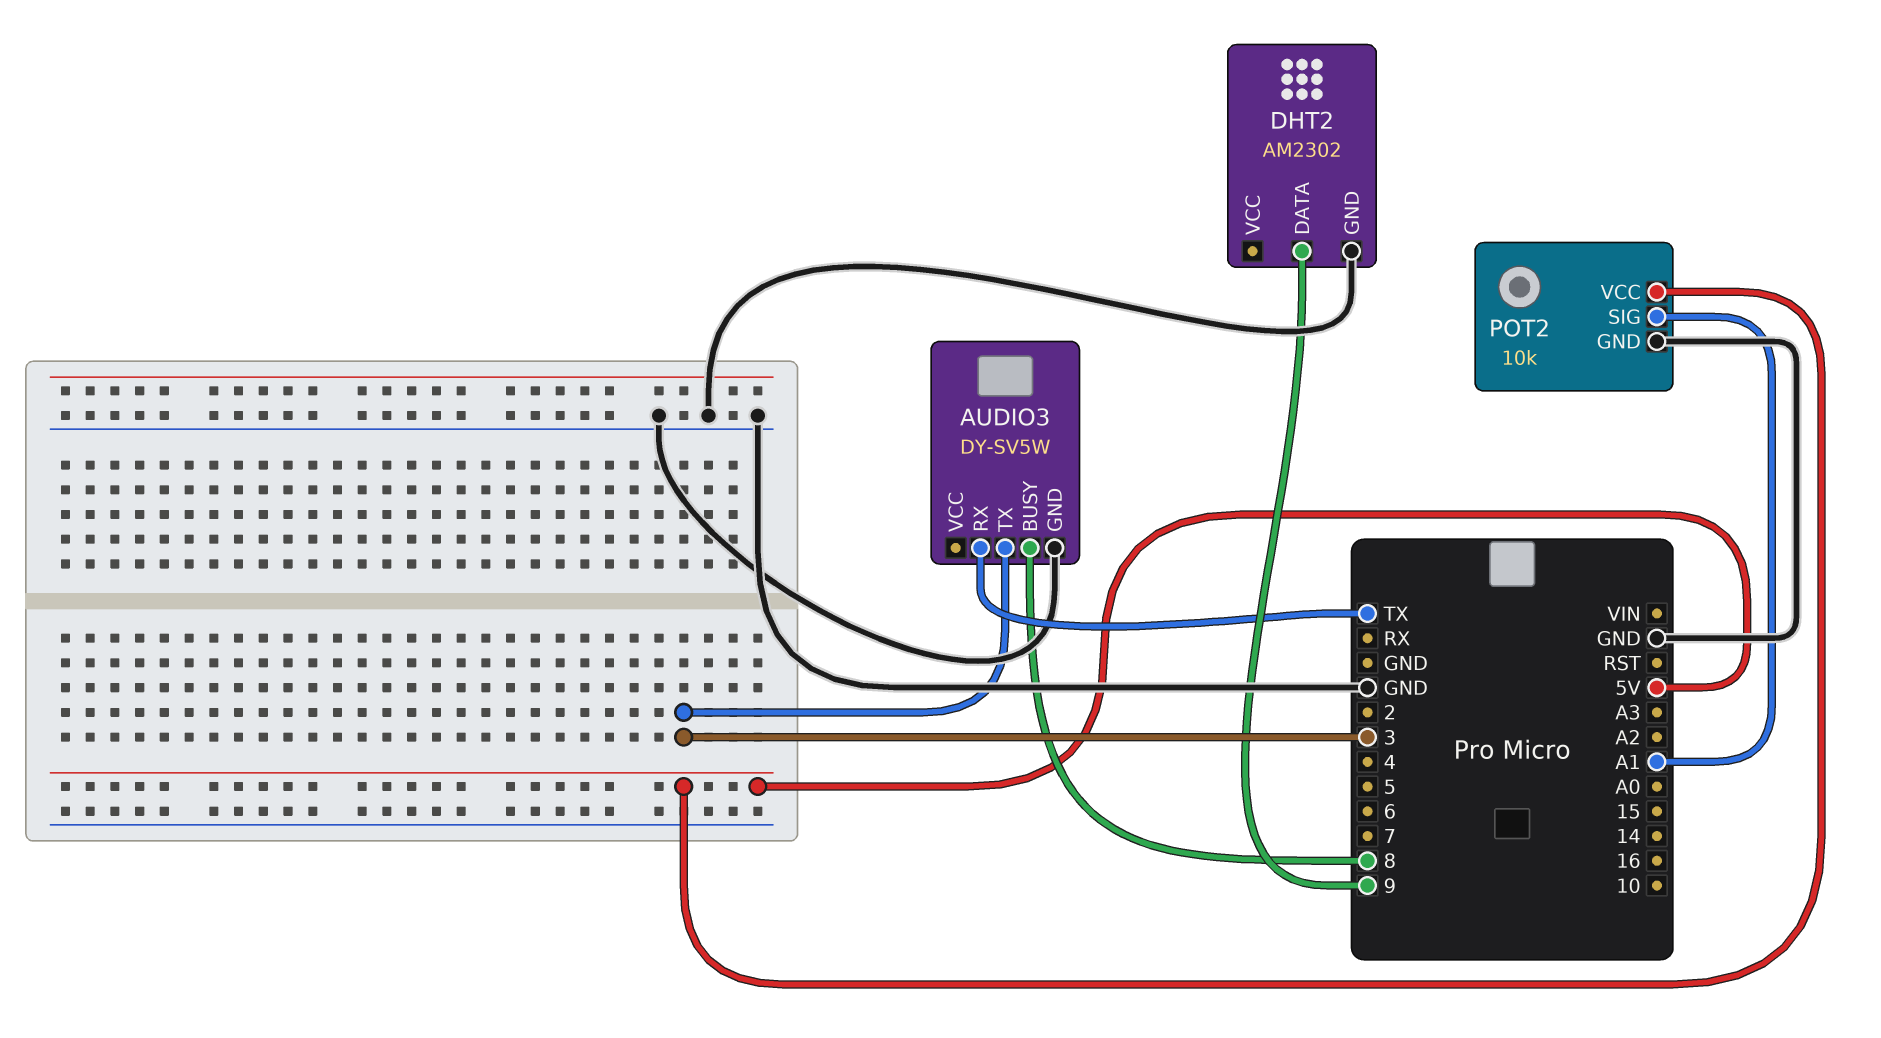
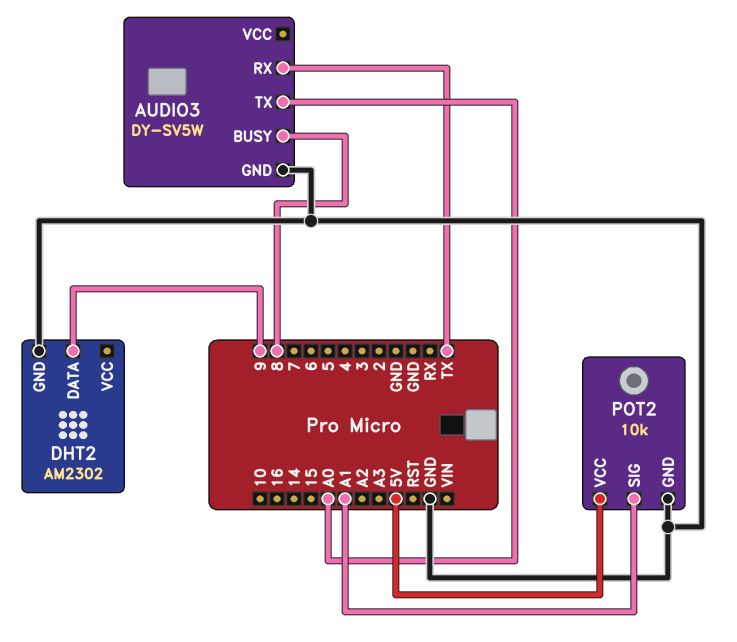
AUDIO3 pin TX: 3 -> A0

